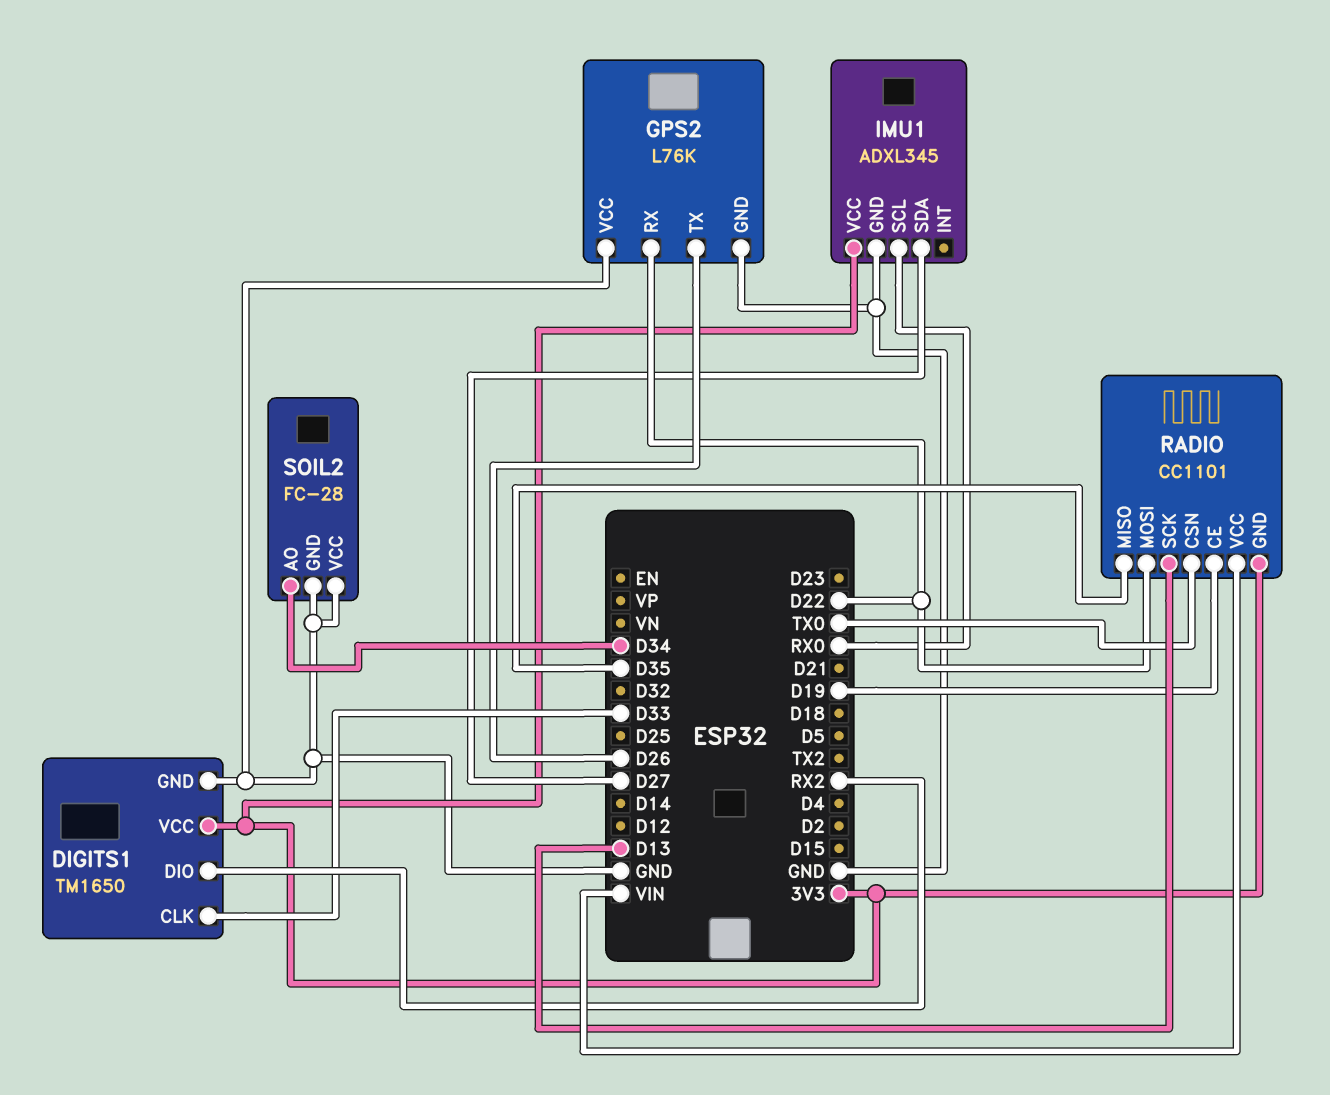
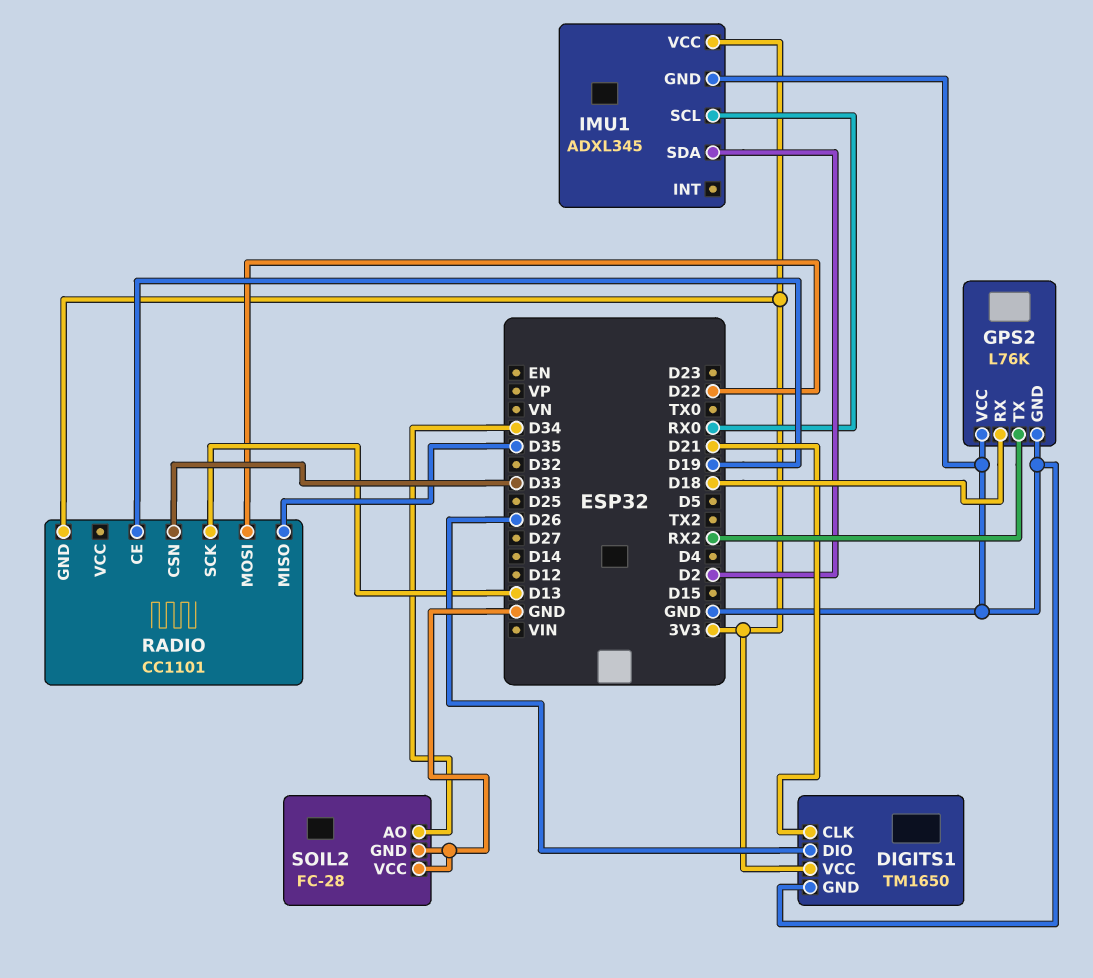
DIGITS1 pin CLK: D33 -> D21
DIGITS1 pin DIO: RX2 -> D26
GPS2 pin RX: D22 -> D18
GPS2 pin TX: D26 -> RX2
IMU1 pin SDA: D27 -> D2
RADIO pin CSN: TX0 -> D33
RADIO pin VCC: VIN -> none

